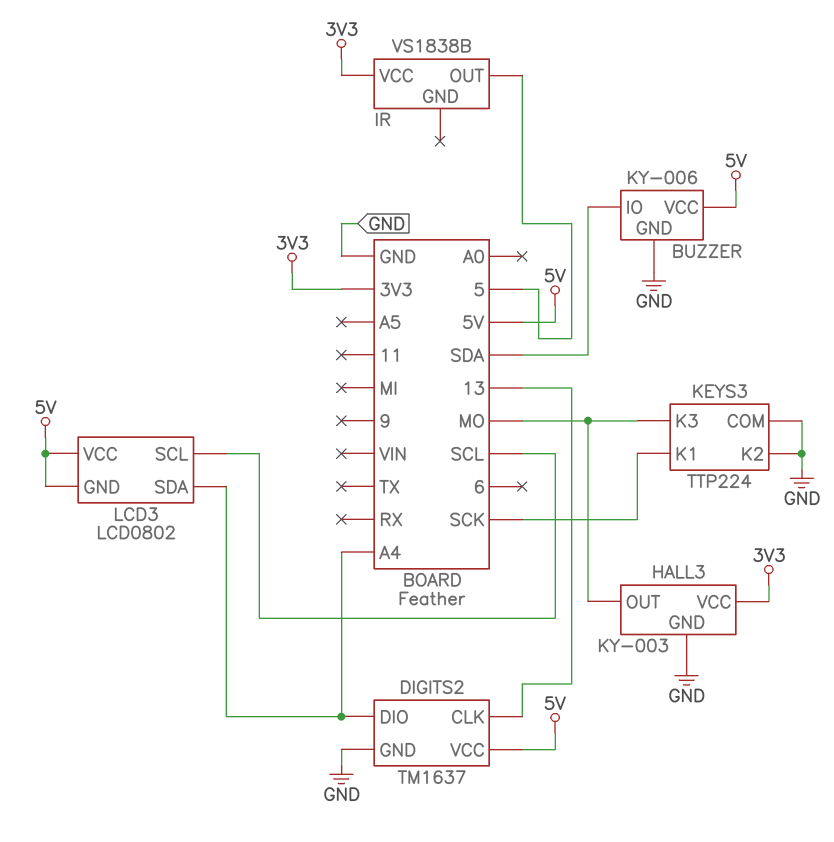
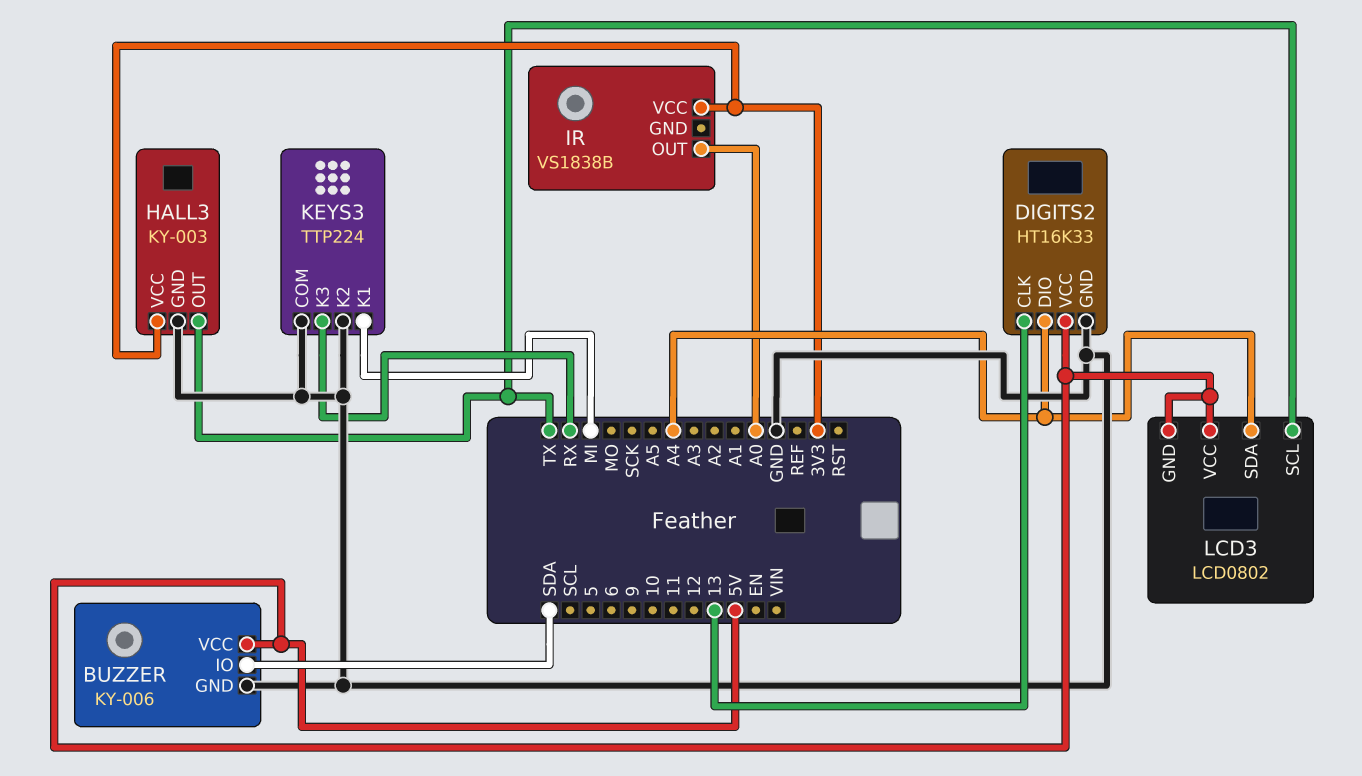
DIGITS2: TM1637 -> HT16K33
HALL3 pin OUT: MO -> TX
IR pin OUT: 5 -> A0
KEYS3 pin K1: SCK -> MI
KEYS3 pin K3: MO -> RX
LCD3 pin SCL: SCL -> TX

